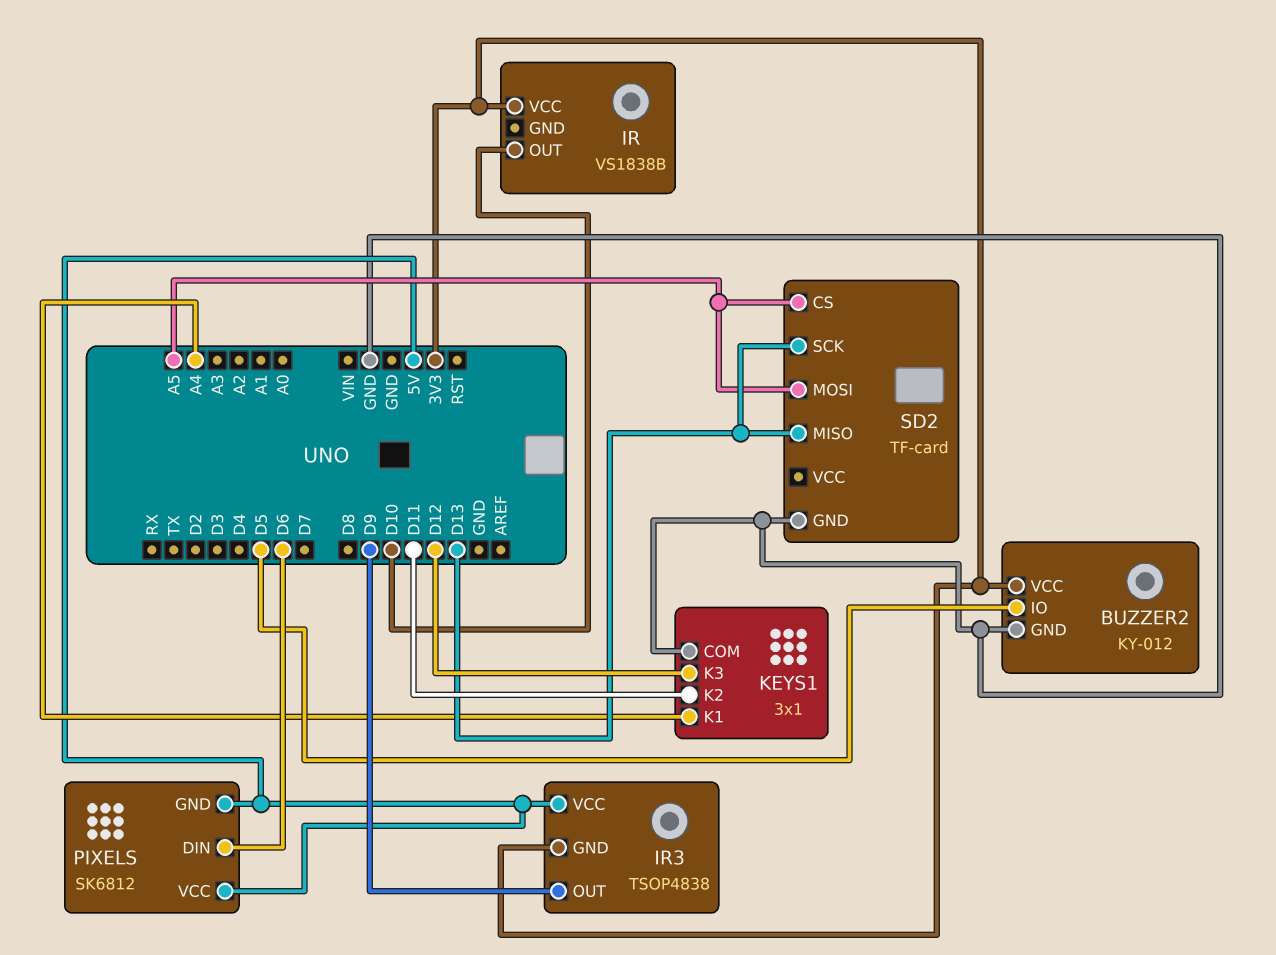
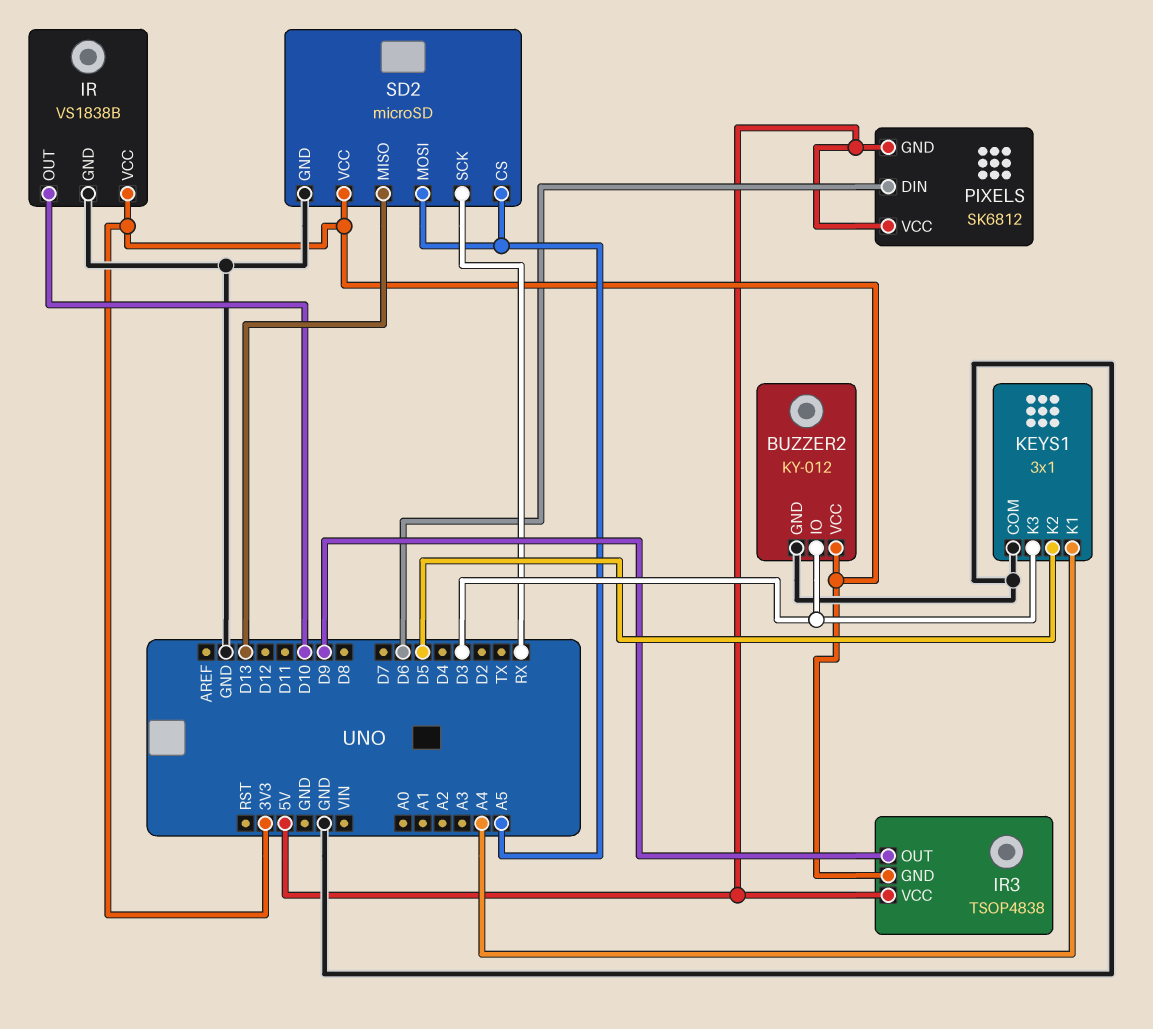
BUZZER2 pin IO: D5 -> D3
IR pin GND: none -> GND
KEYS1 pin K2: D11 -> D5
KEYS1 pin K3: D12 -> D3
SD2: TF-card -> microSD
SD2 pin SCK: D13 -> RX
SD2 pin VCC: none -> 3V3

